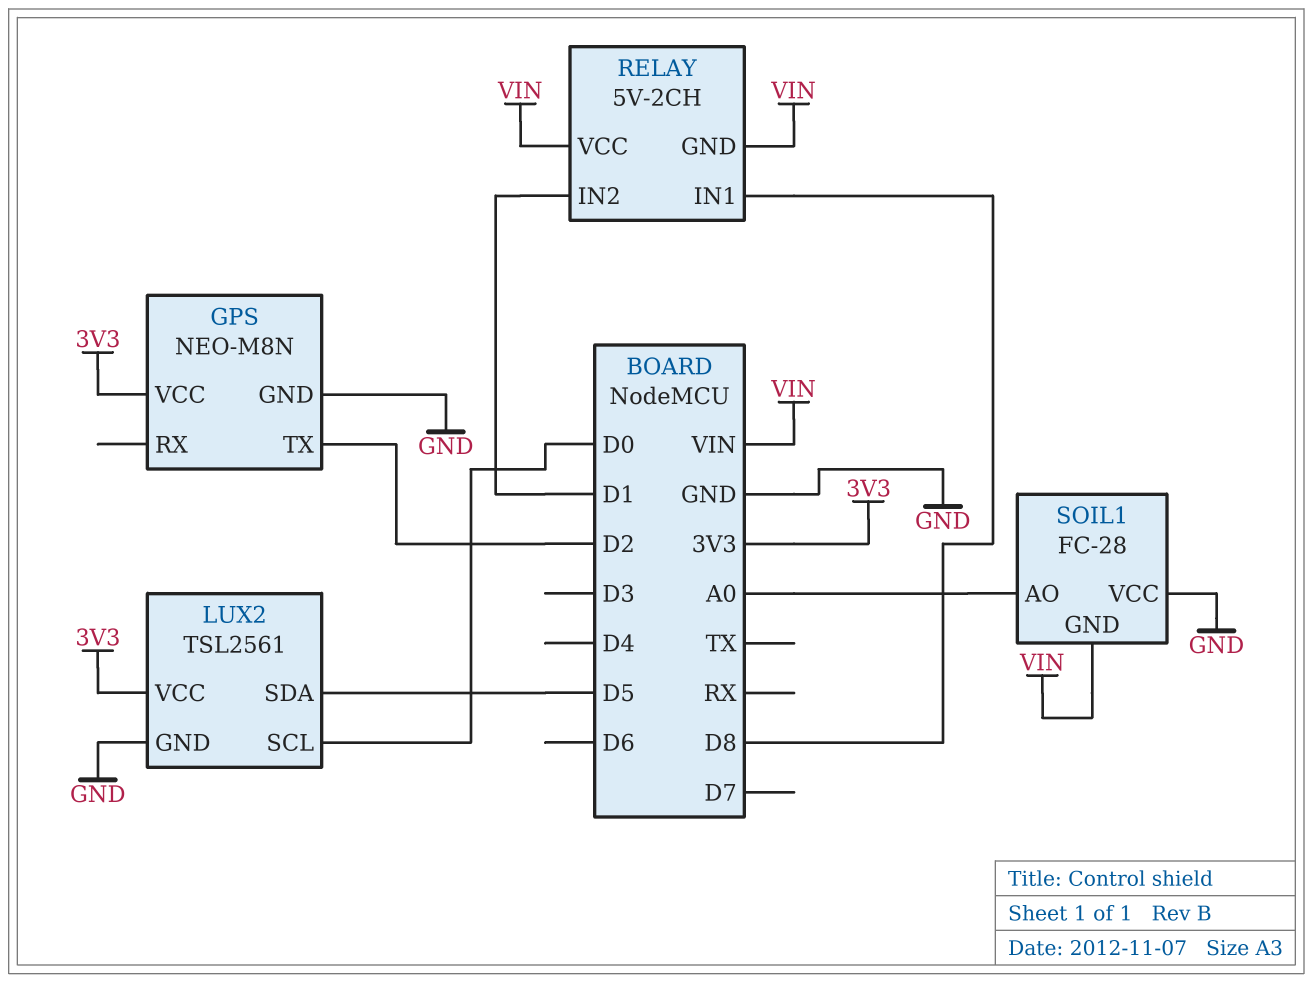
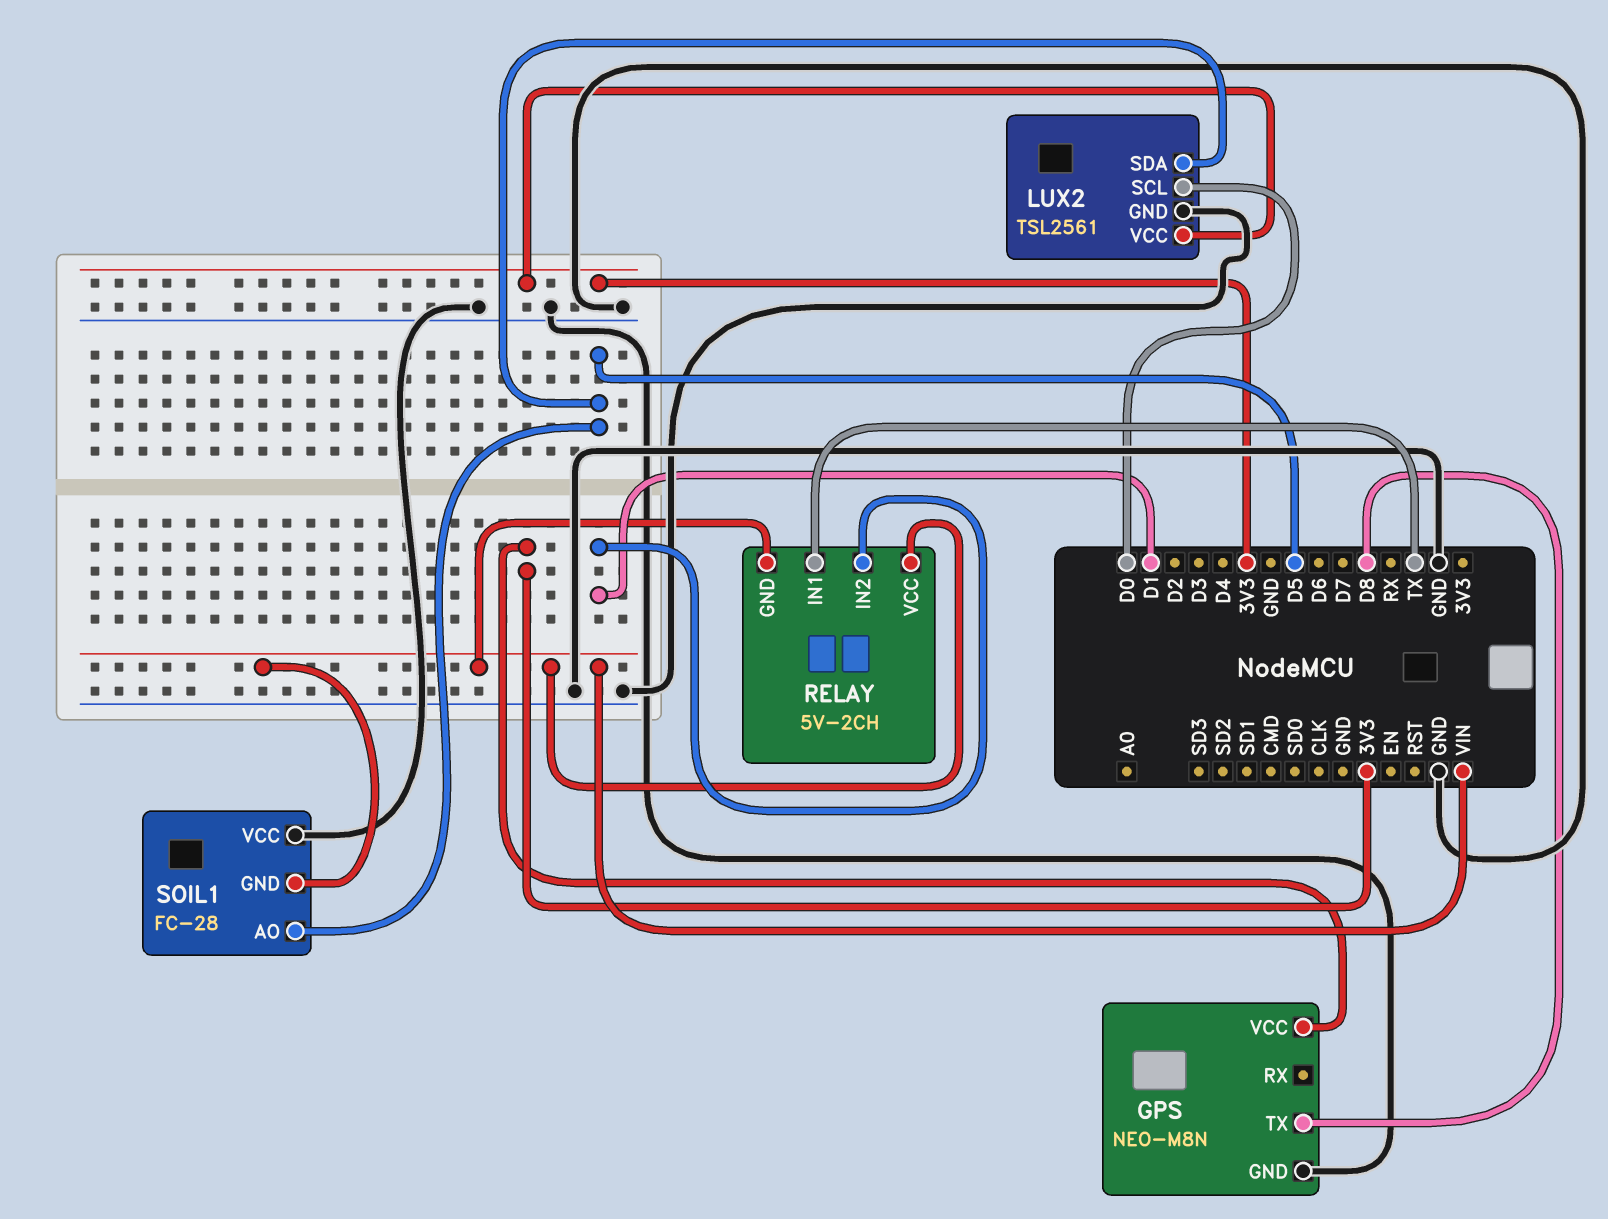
GPS pin TX: D2 -> D8
RELAY pin IN1: D8 -> TX
SOIL1 pin AO: A0 -> D5

